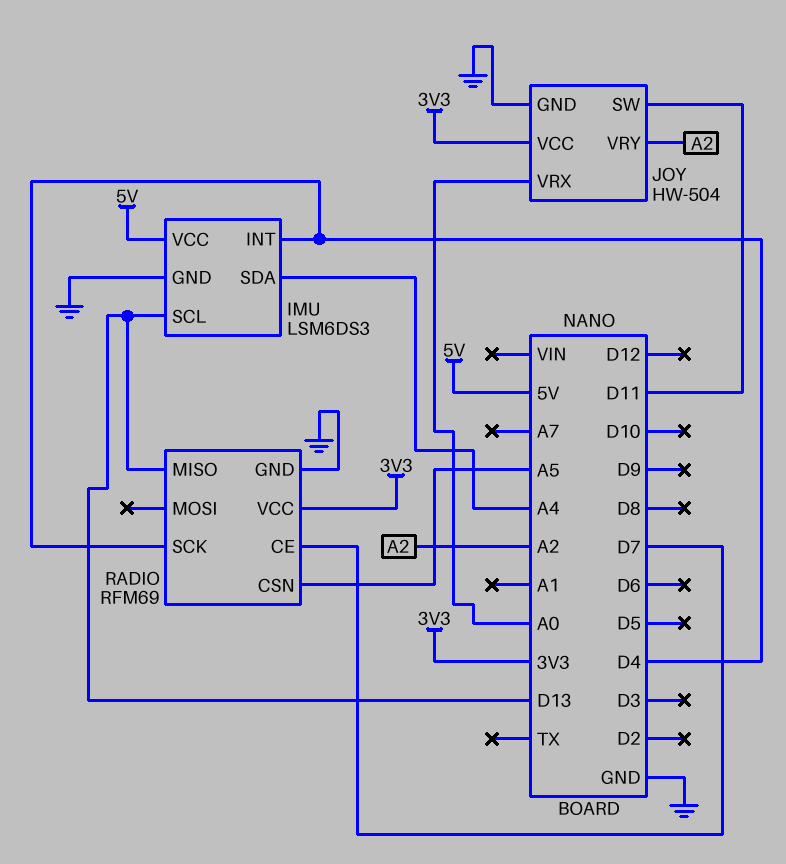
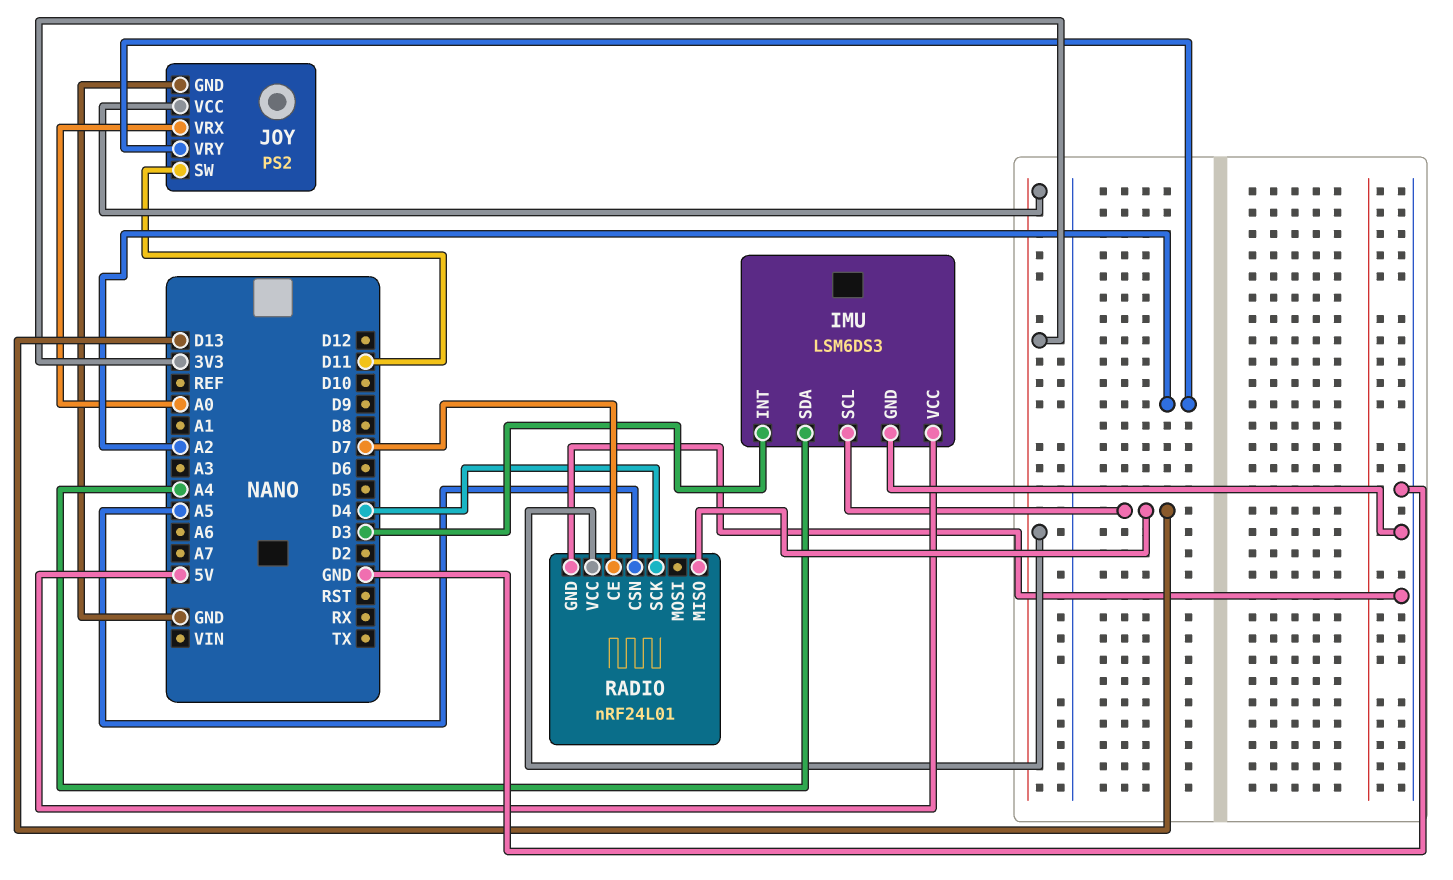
IMU pin INT: D4 -> D3
JOY: HW-504 -> PS2
RADIO: RFM69 -> nRF24L01

